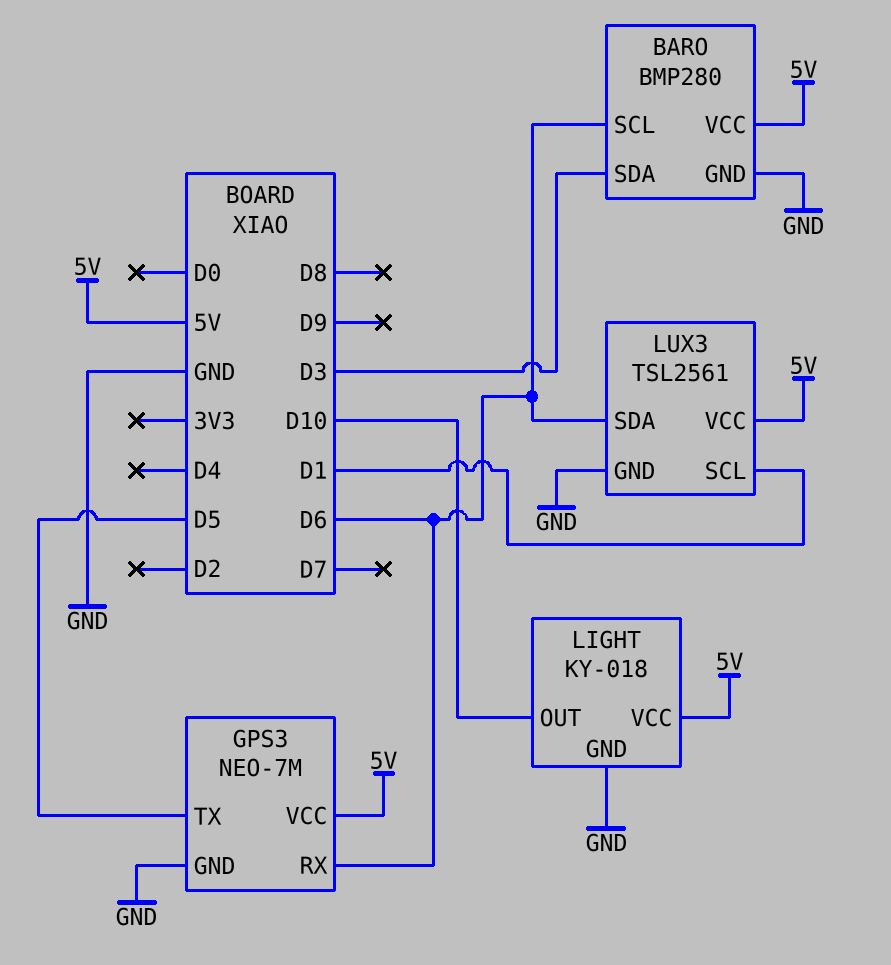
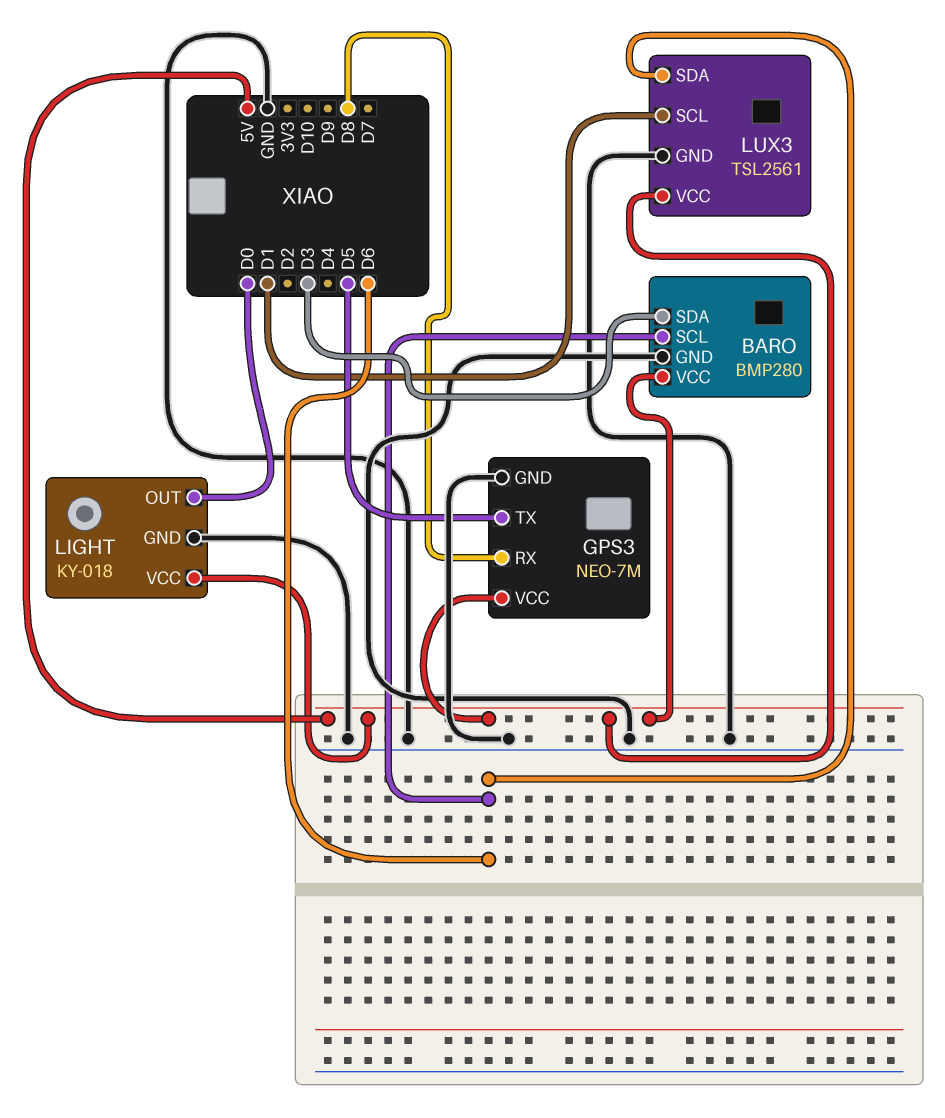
GPS3 pin RX: D6 -> D8
LIGHT pin OUT: D10 -> D0

